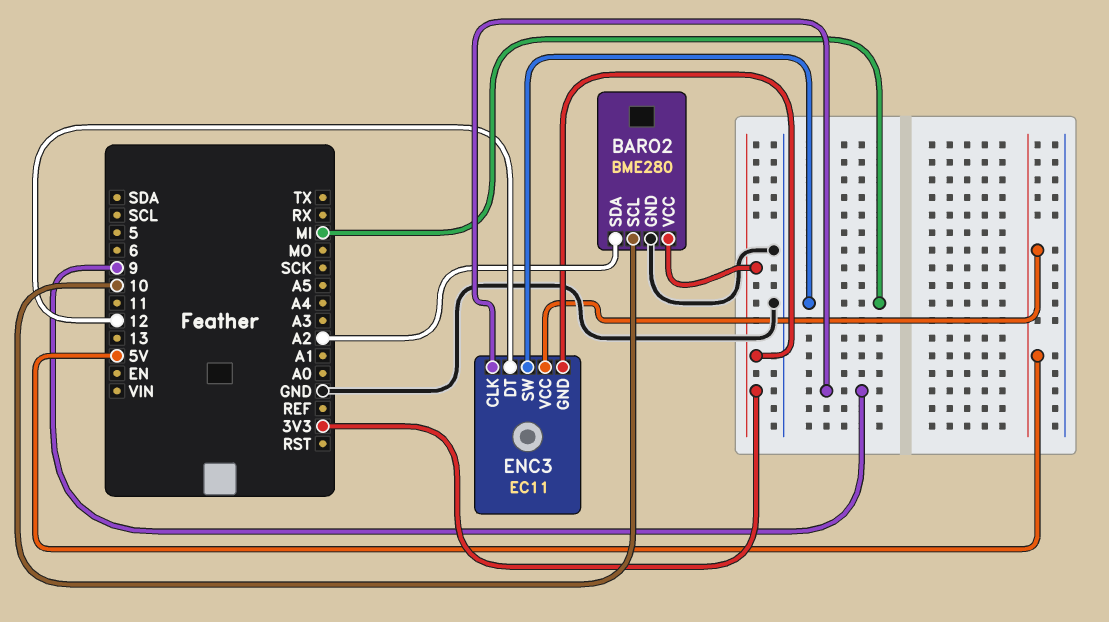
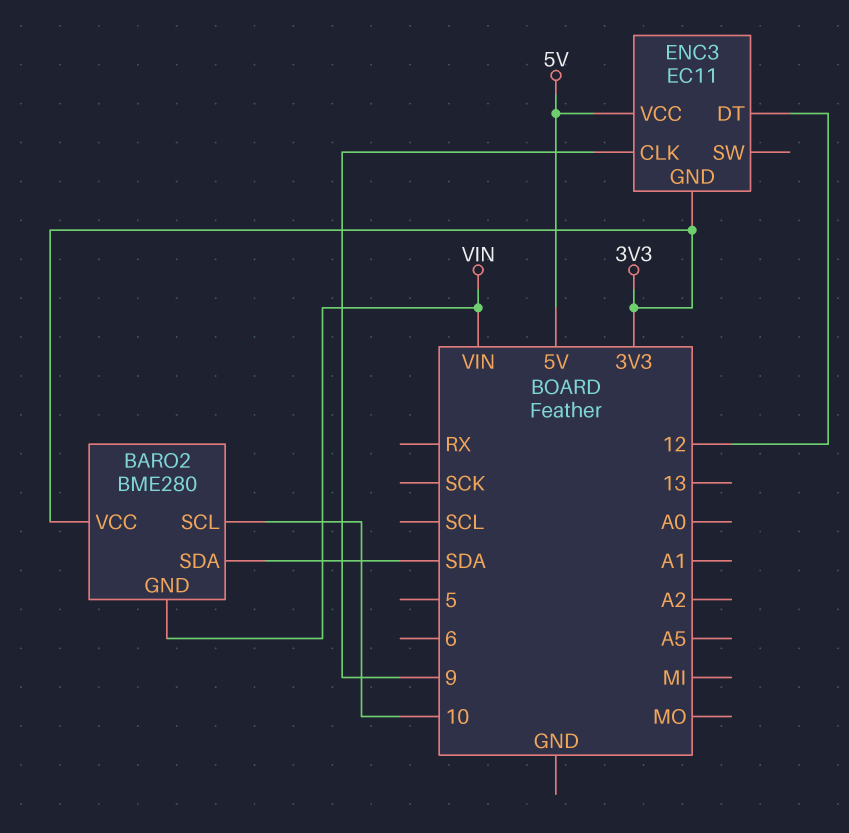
BARO2 pin GND: GND -> VIN
BARO2 pin SDA: A2 -> SDA
ENC3 pin SW: MI -> none

